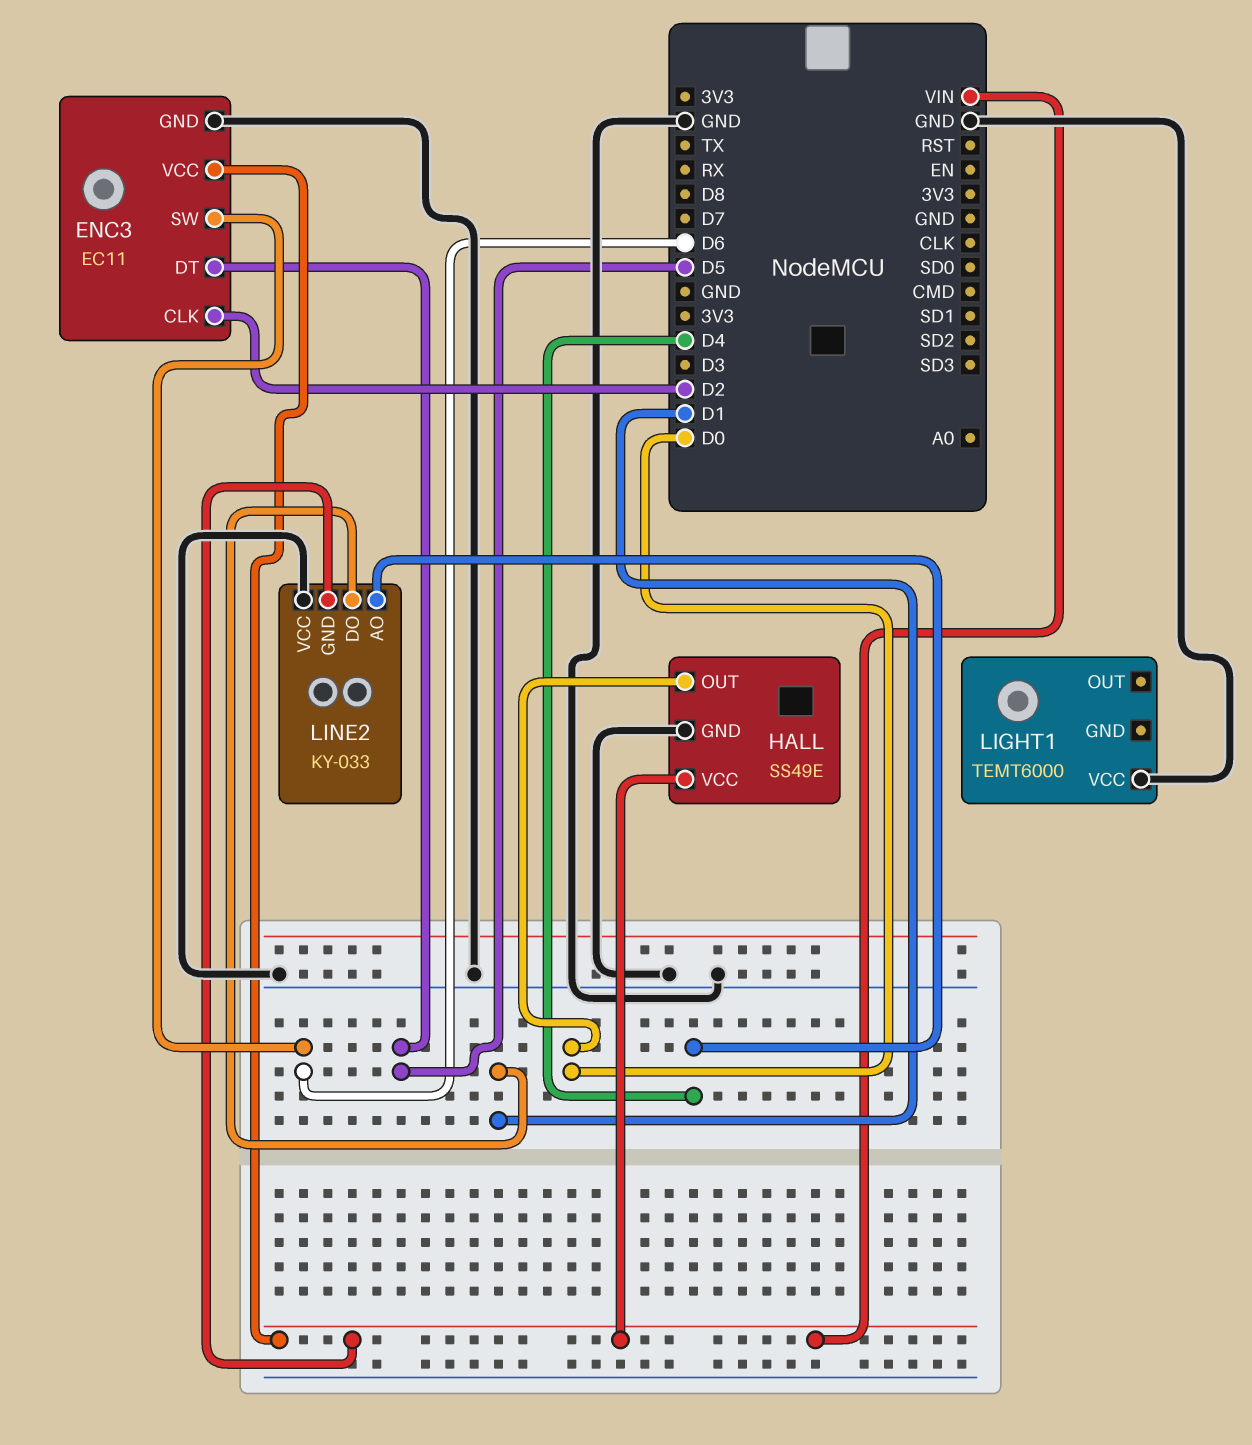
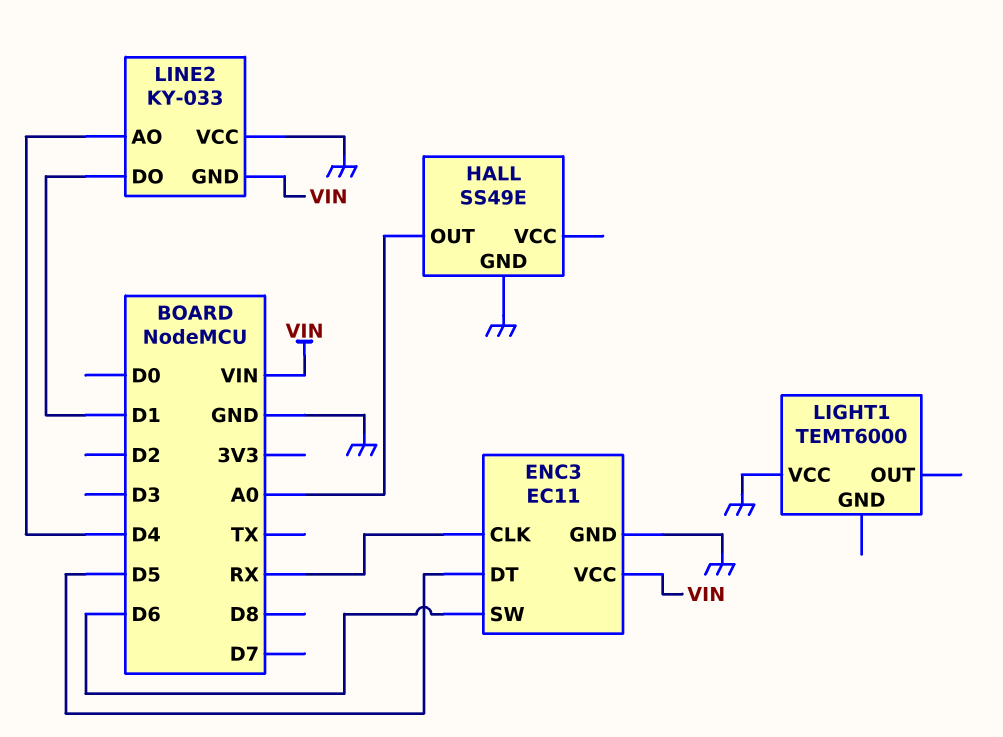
ENC3 pin CLK: D2 -> RX
HALL pin OUT: D0 -> A0
HALL pin VCC: VIN -> none

